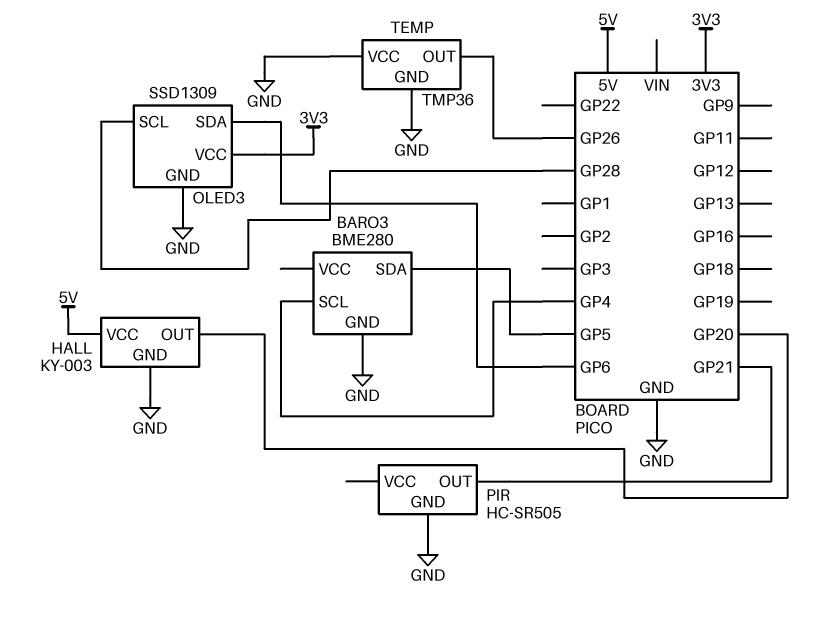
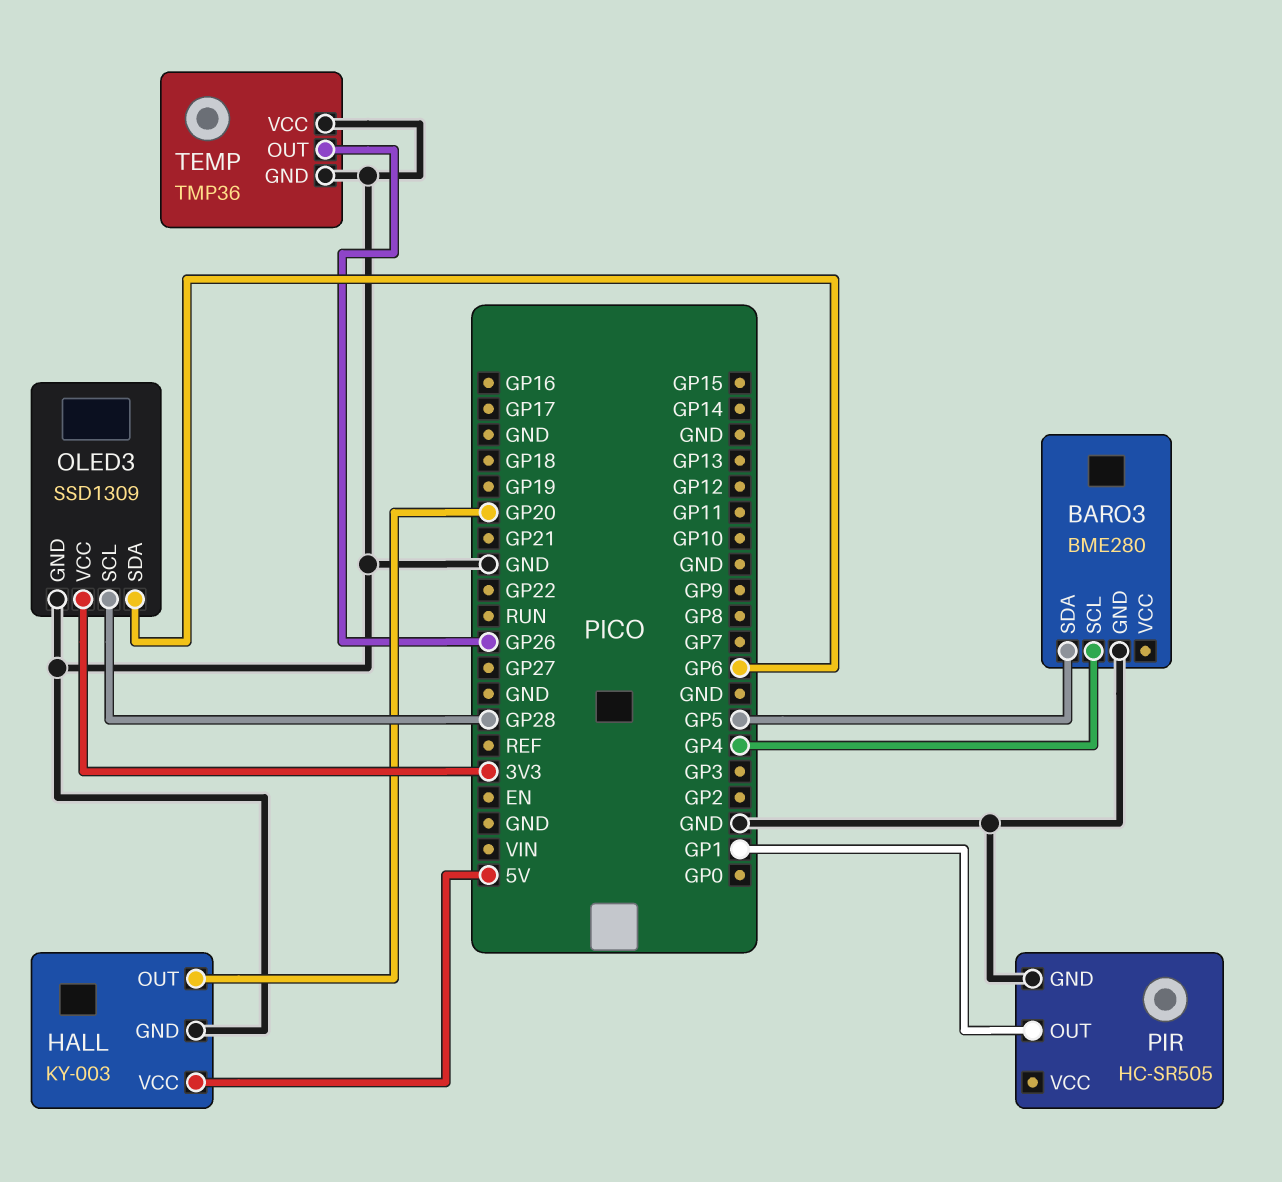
PIR pin OUT: GP21 -> GP1

